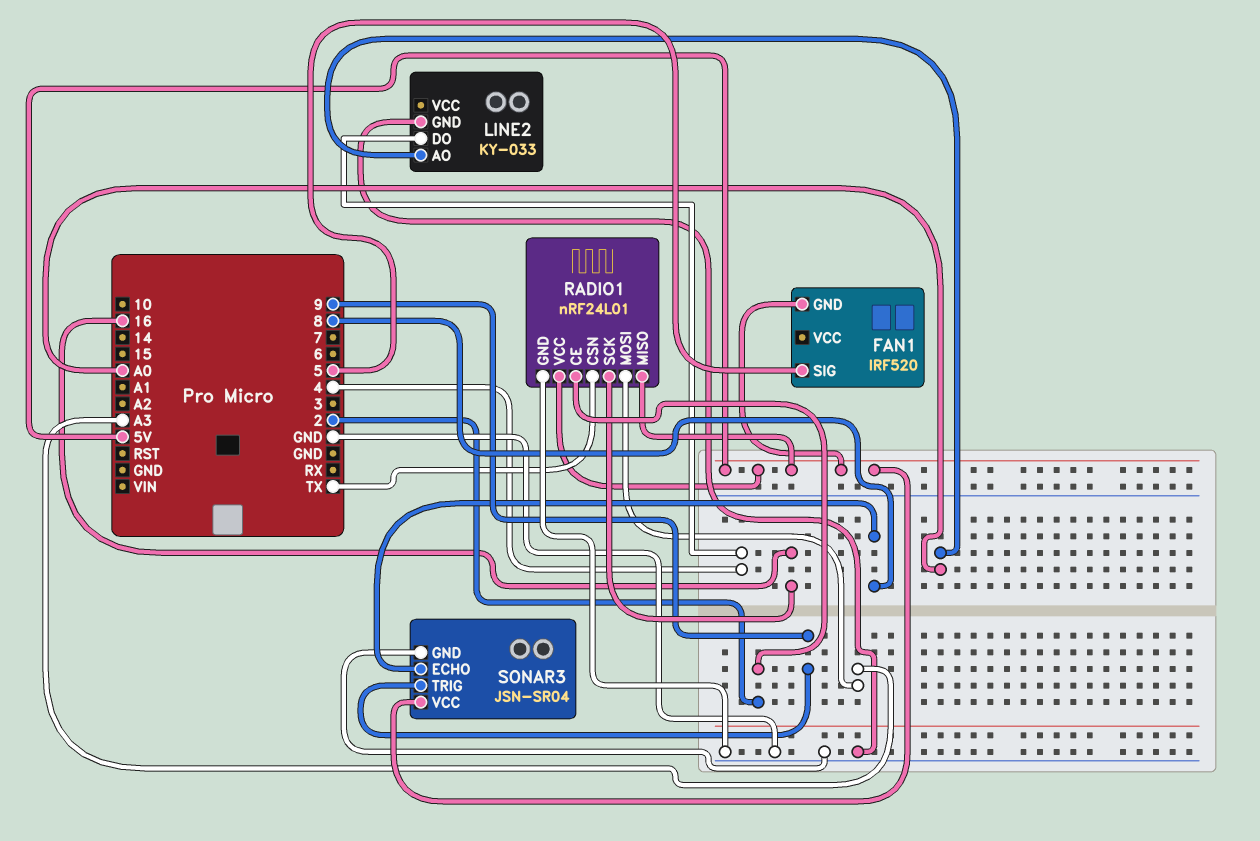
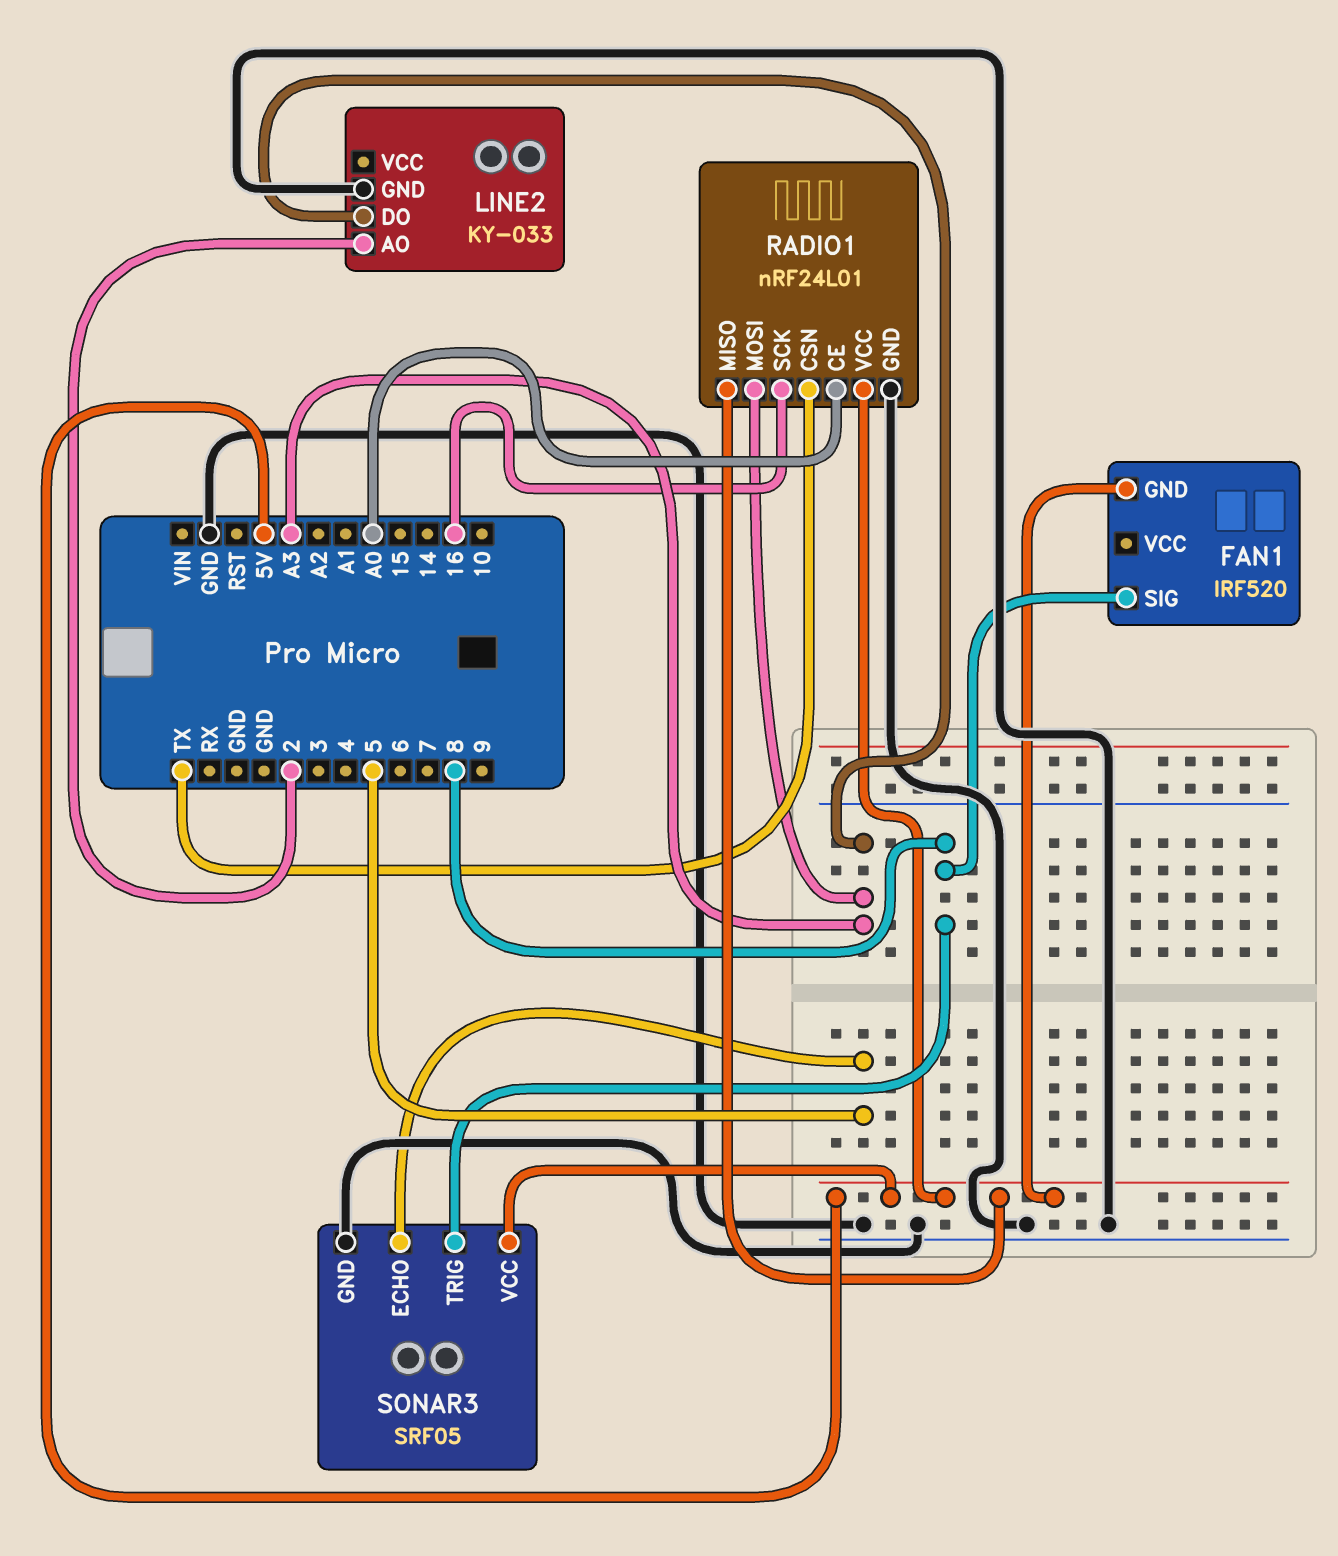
FAN1 pin SIG: 5 -> 8
LINE2 pin AO: A0 -> 2
LINE2 pin DO: 4 -> A3
RADIO1 pin CE: 2 -> A0
SONAR3: JSN-SR04 -> SRF05
SONAR3 pin ECHO: 8 -> 5
SONAR3 pin TRIG: 9 -> 8

